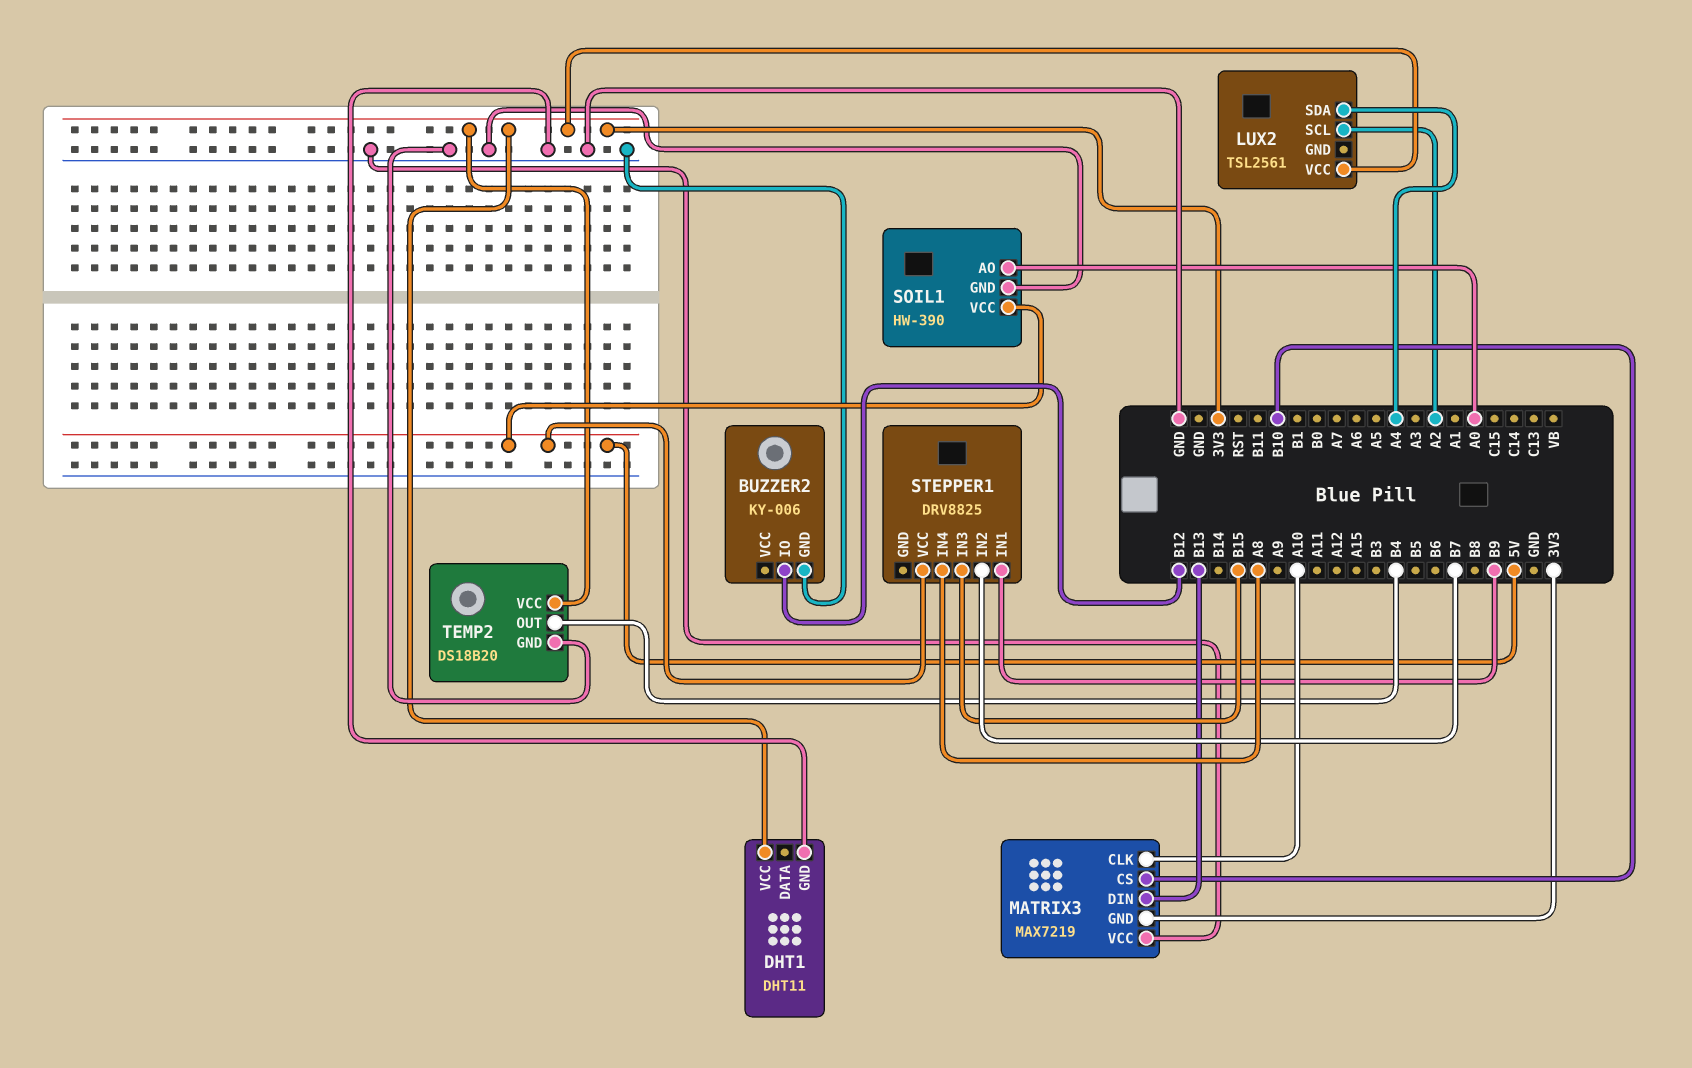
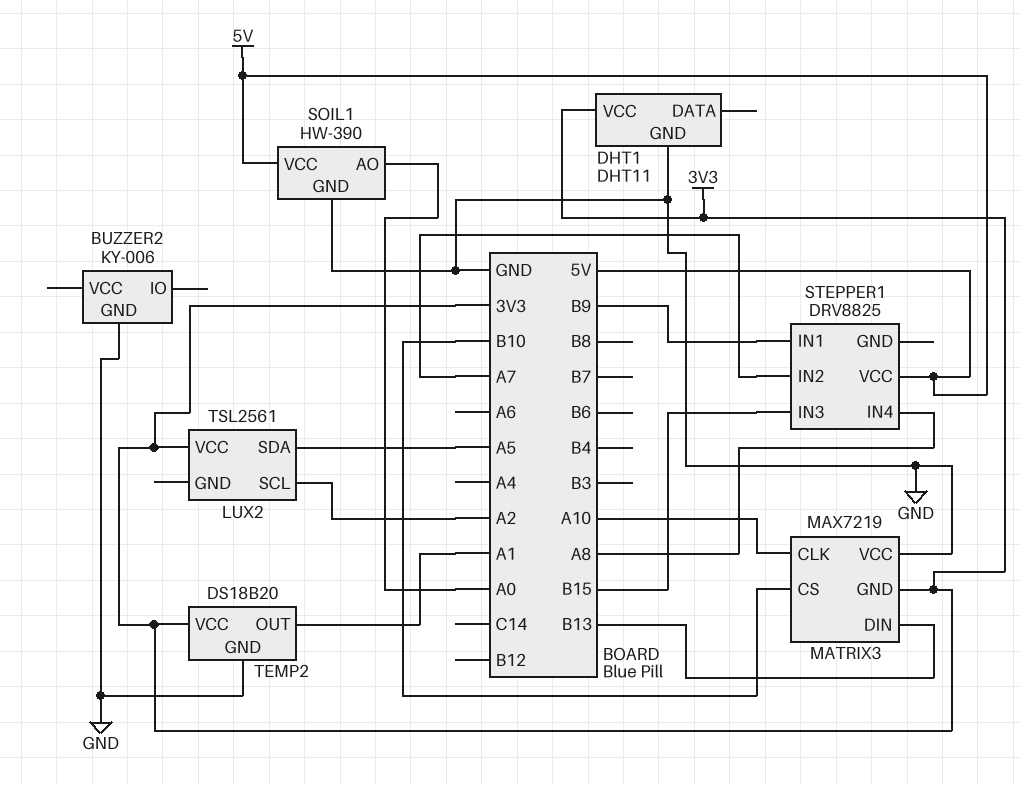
BUZZER2 pin IO: B12 -> none
LUX2 pin SDA: A4 -> A5
STEPPER1 pin IN2: B7 -> A7
TEMP2 pin OUT: B4 -> A1

